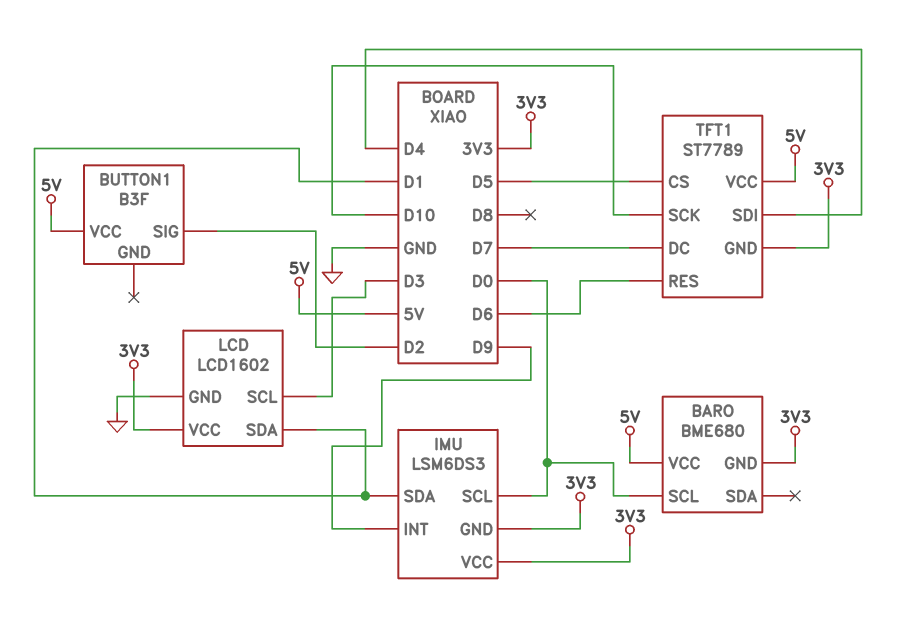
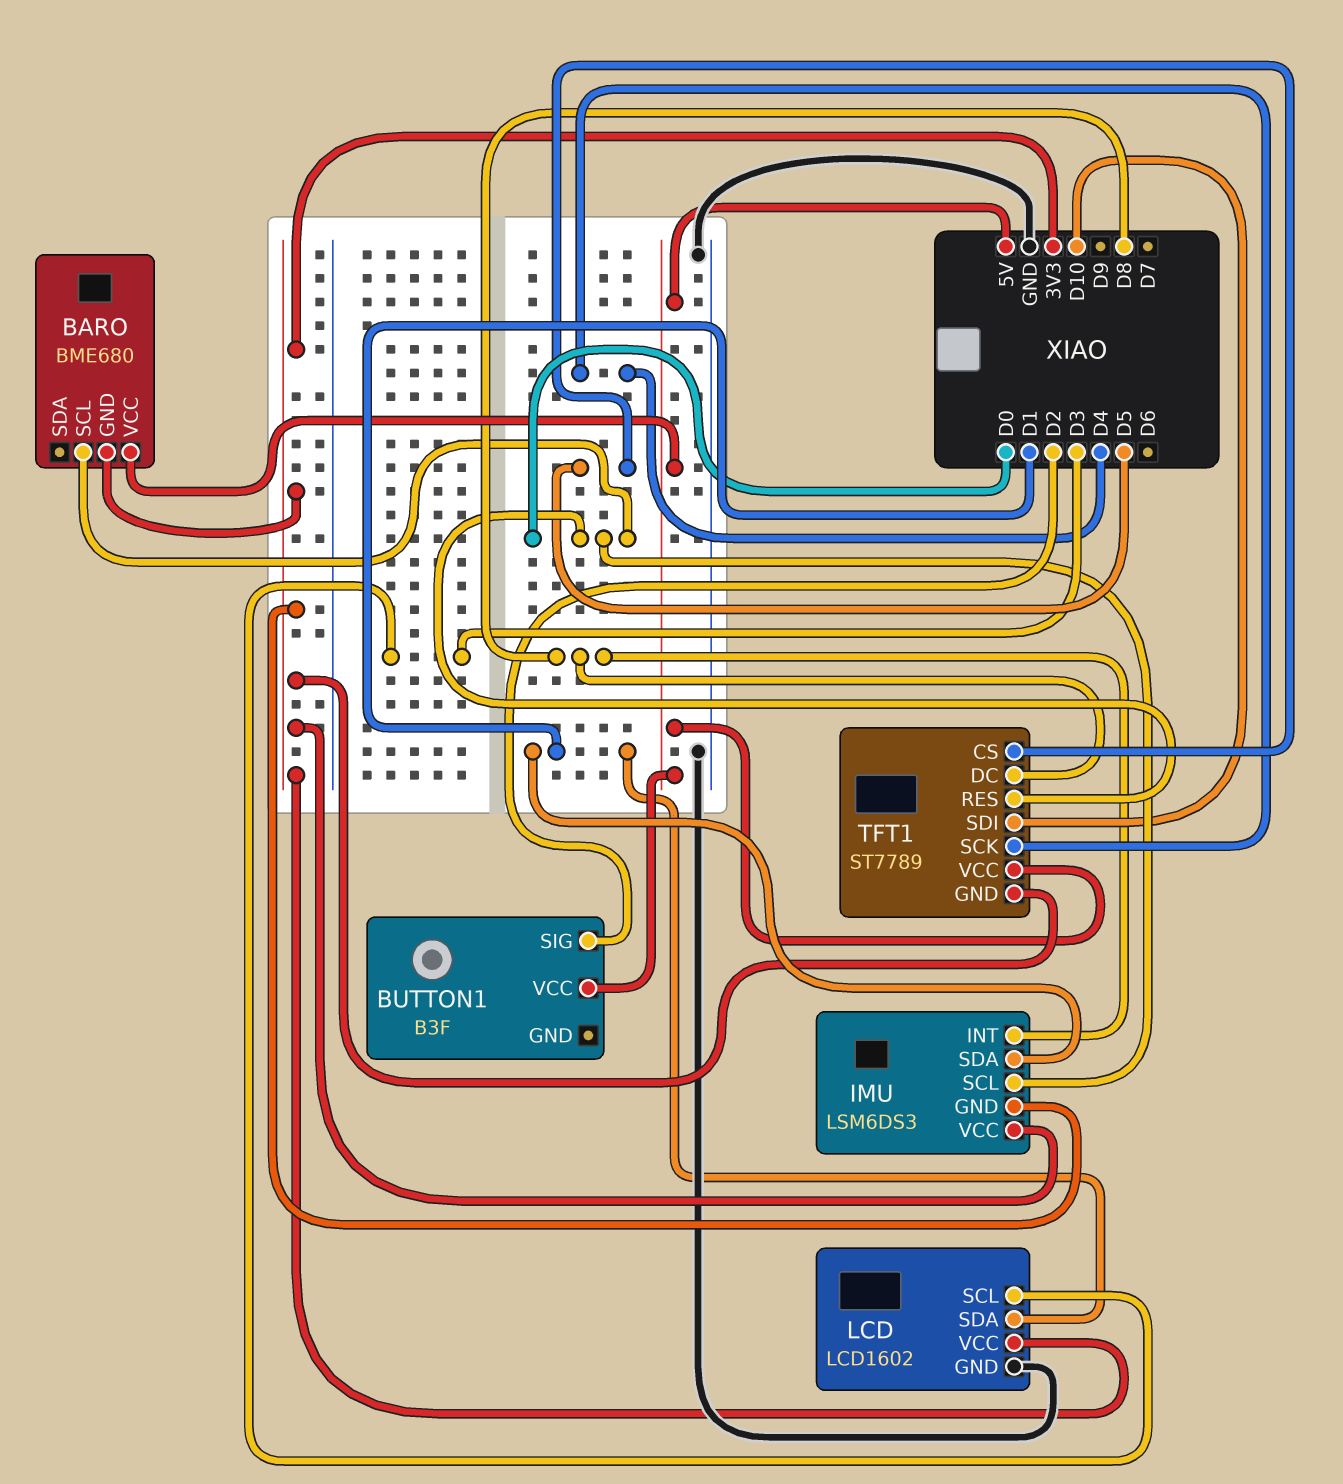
IMU pin INT: D9 -> D8
TFT1 pin DC: D7 -> D8
TFT1 pin RES: D6 -> D0
TFT1 pin SCK: D10 -> D4
TFT1 pin SDI: D4 -> D10

